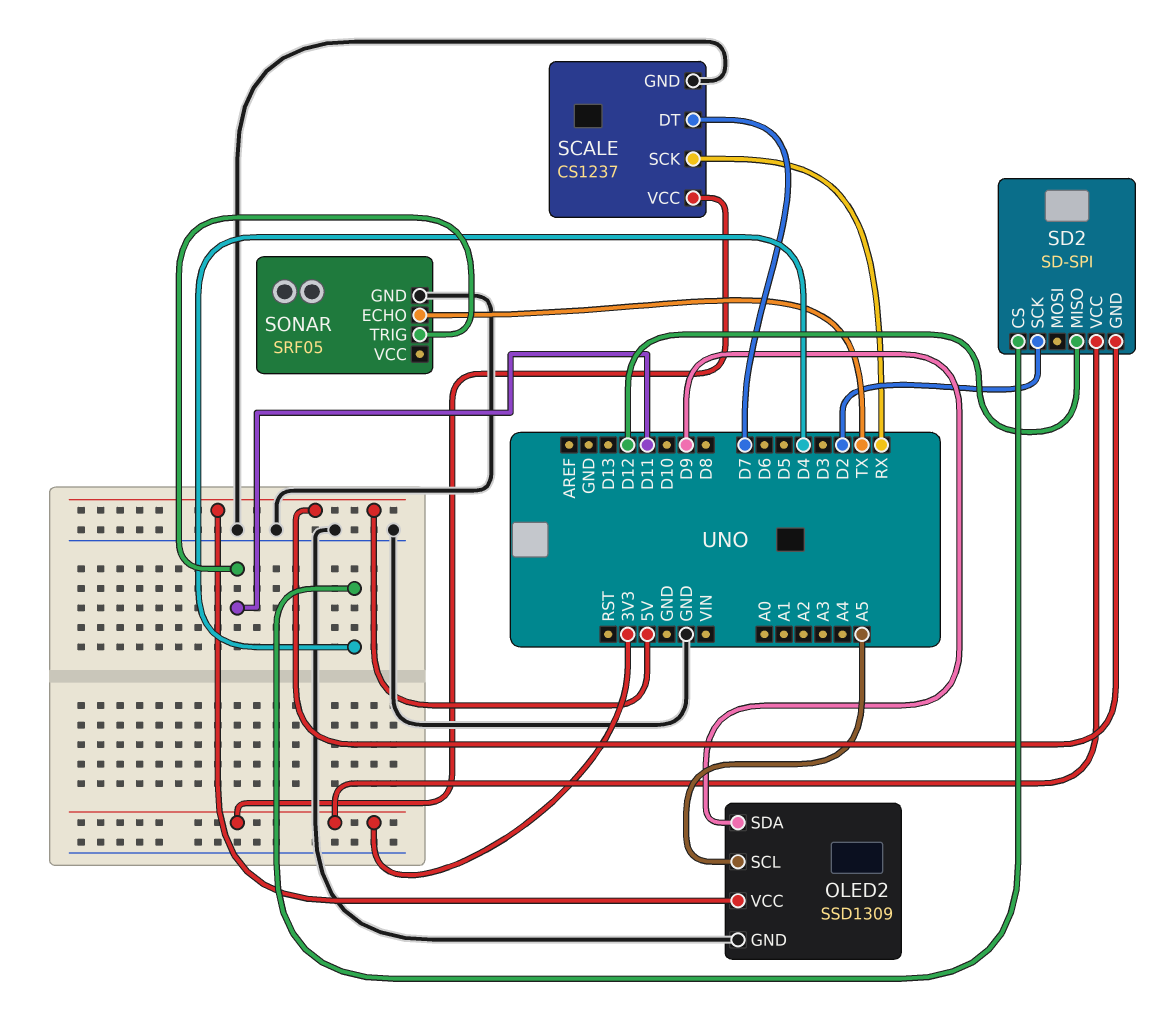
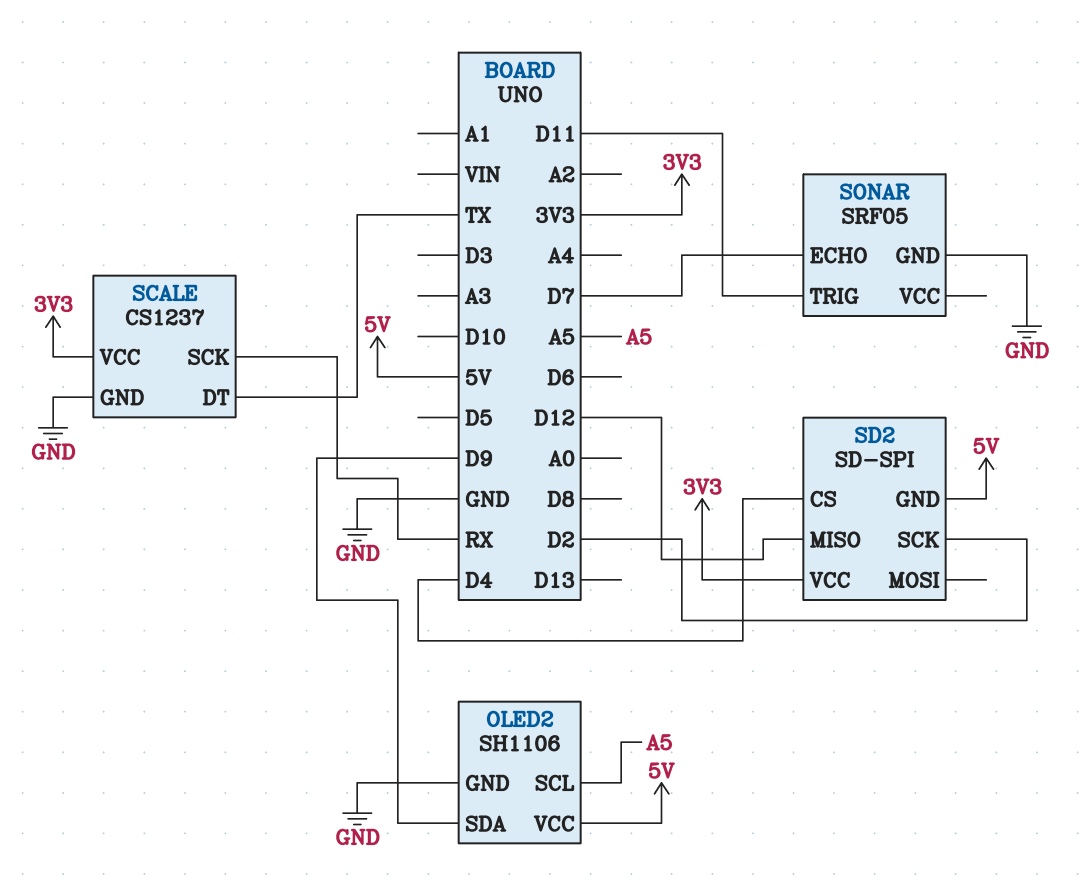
OLED2: SSD1309 -> SH1106
SCALE pin DT: D7 -> TX
SONAR pin ECHO: TX -> D7

